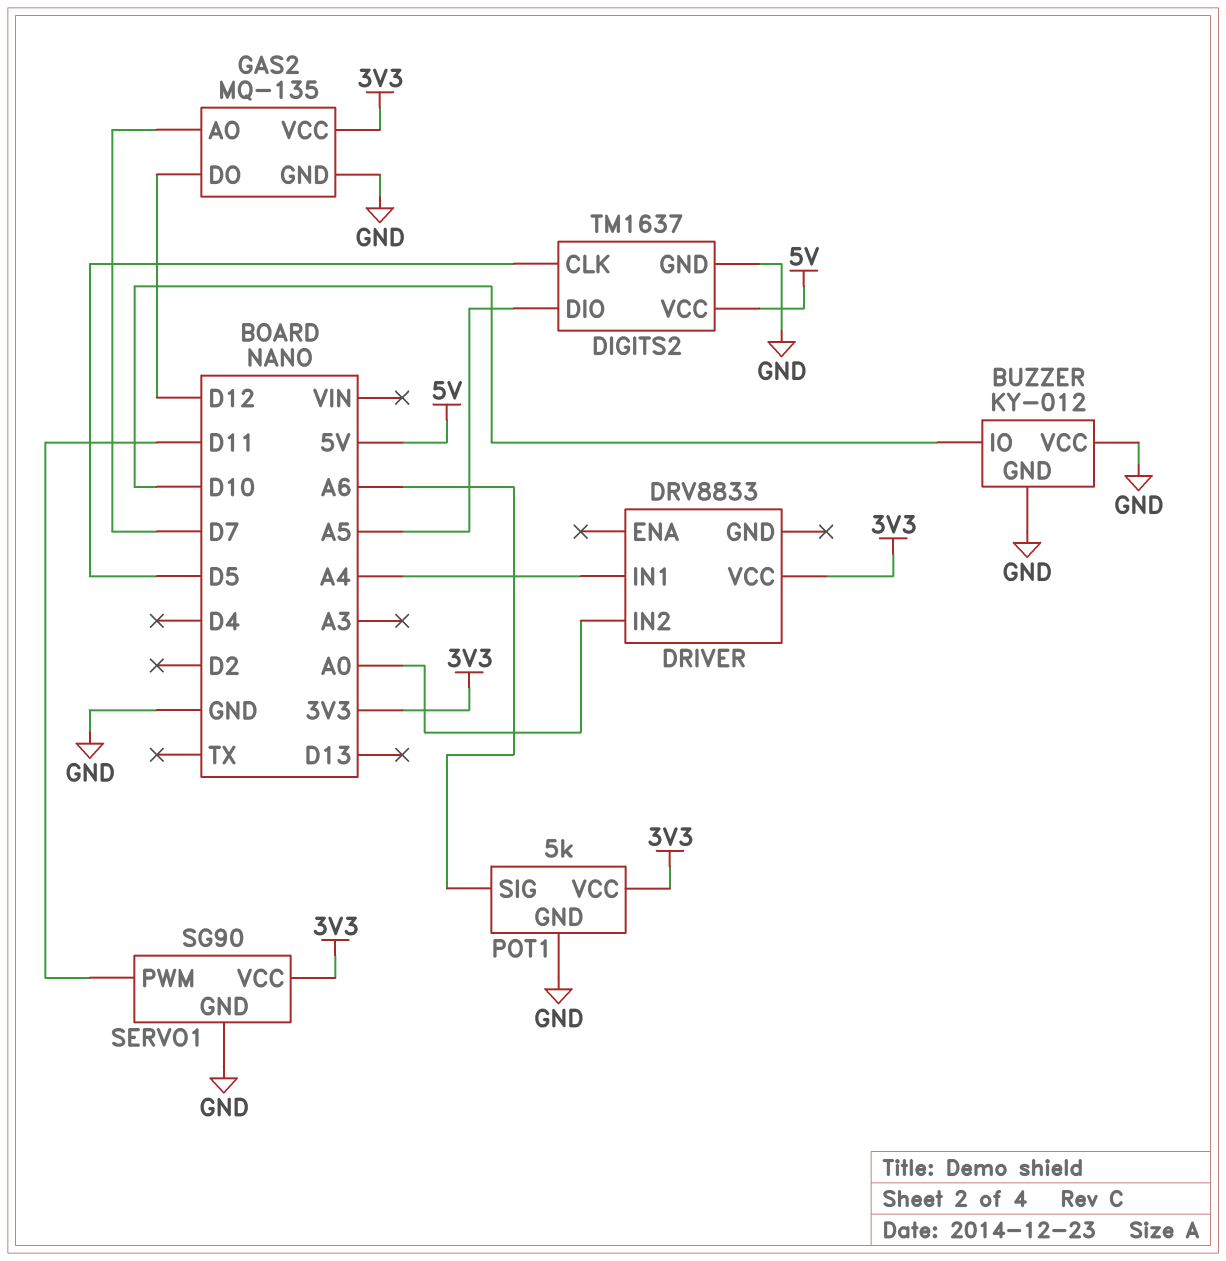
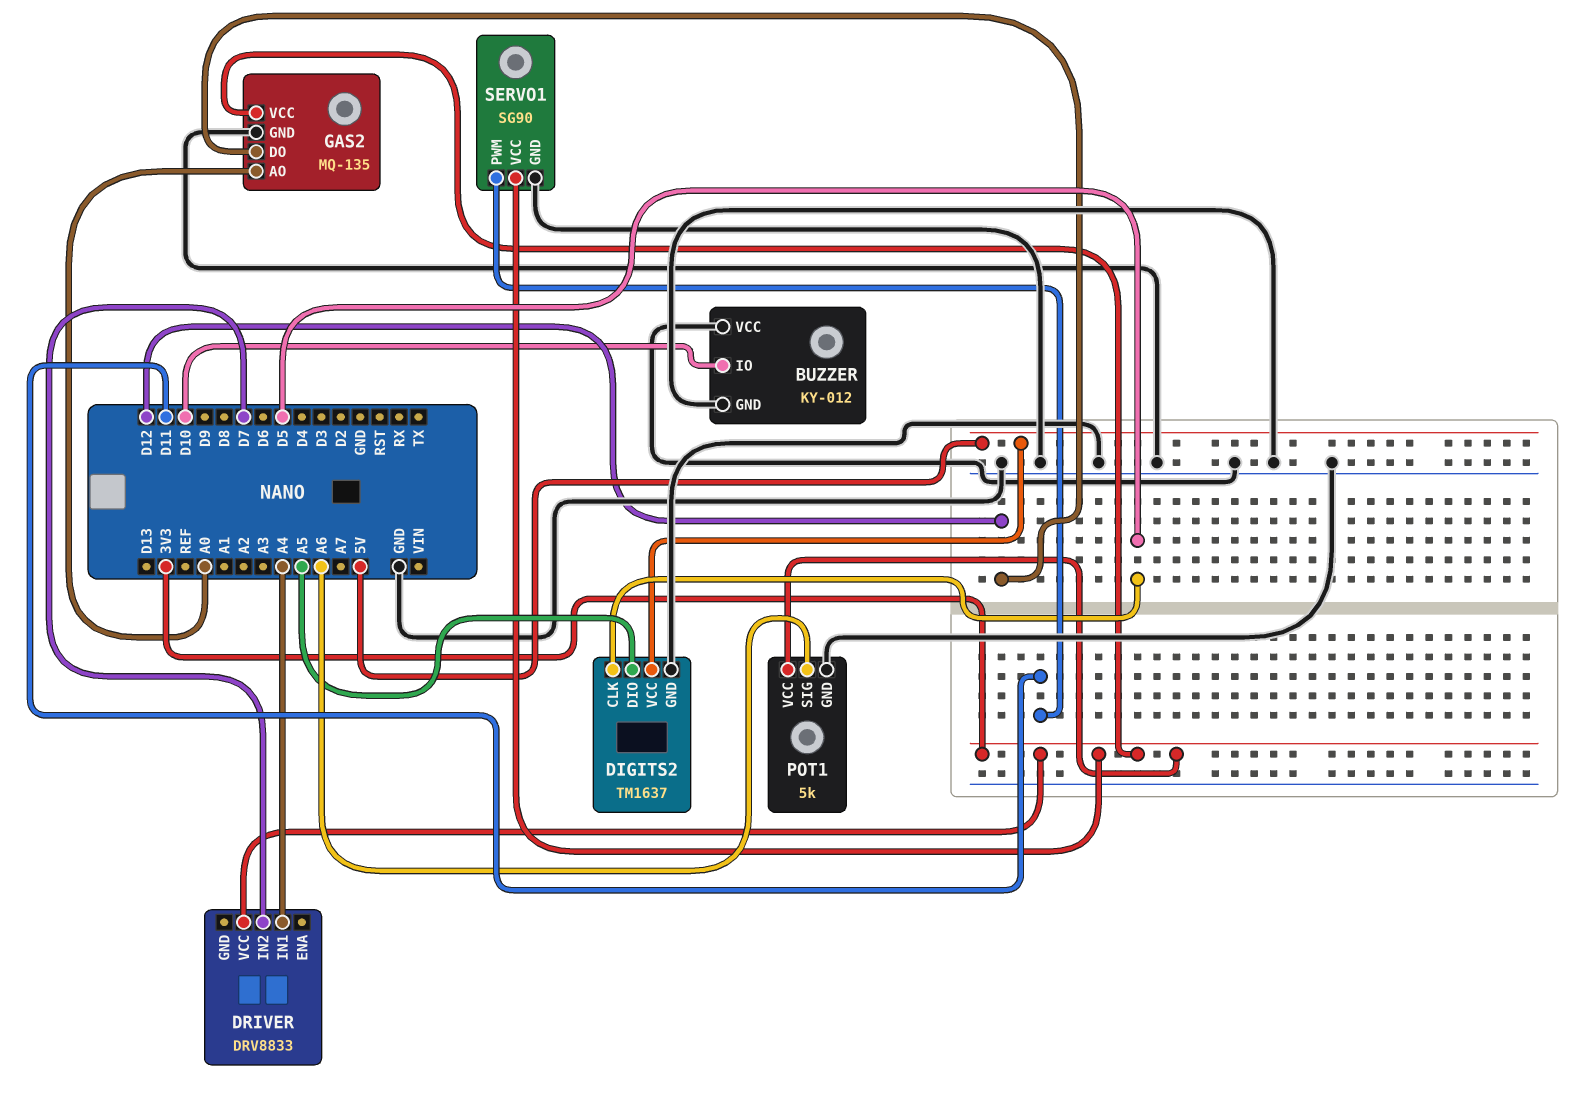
DRIVER pin IN2: A0 -> D7
GAS2 pin AO: D7 -> A0

